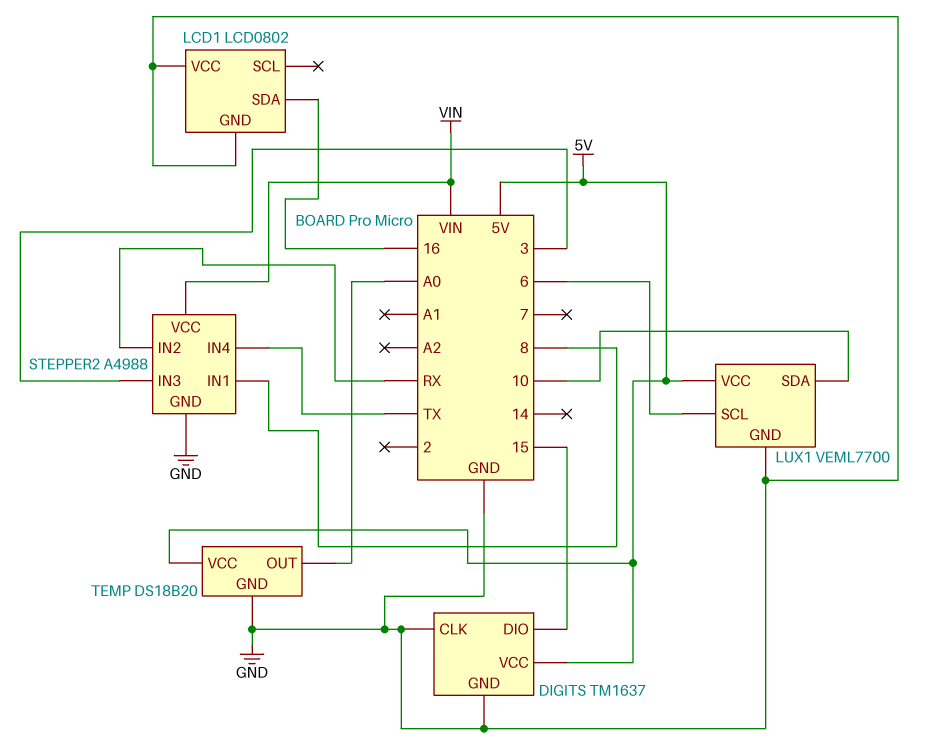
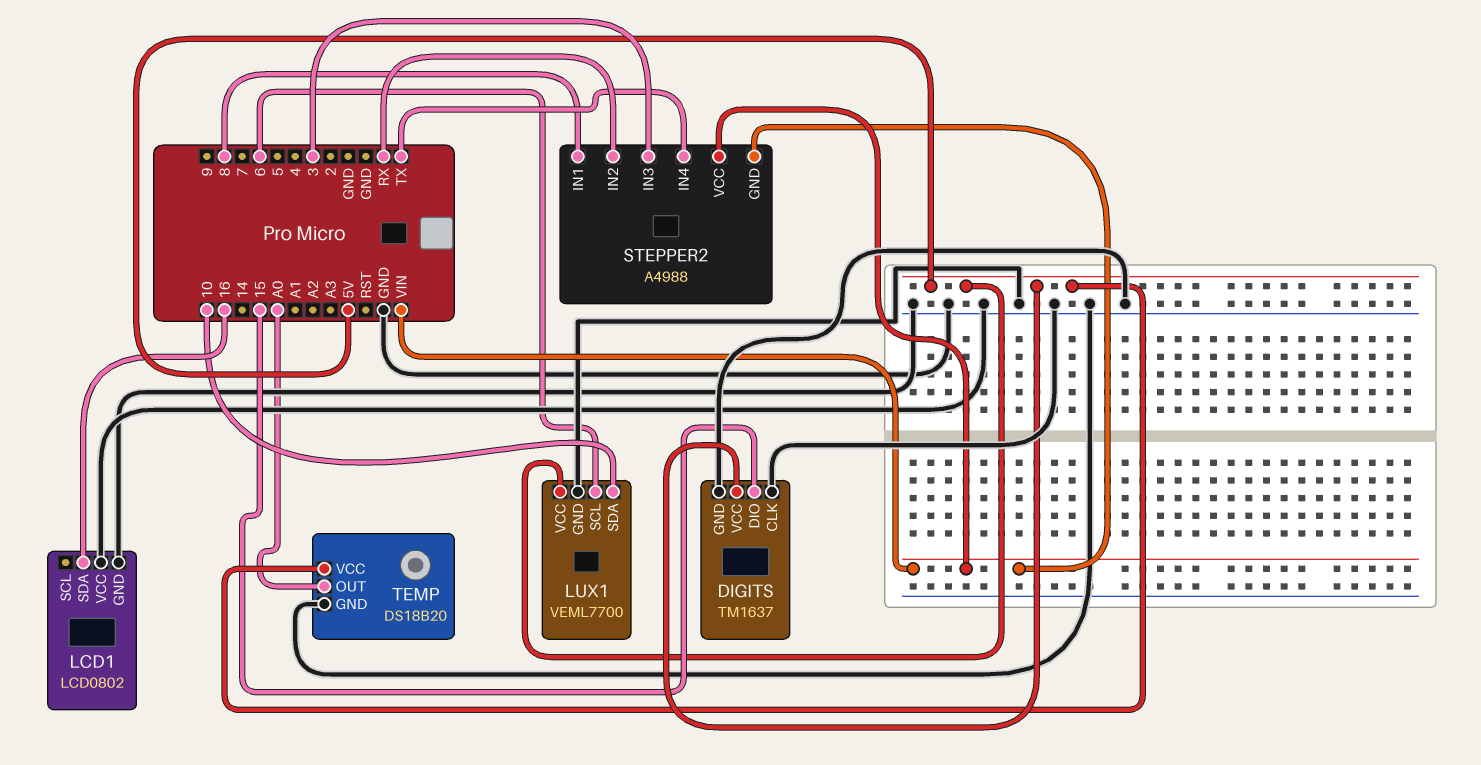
STEPPER2 pin GND: GND -> VIN

